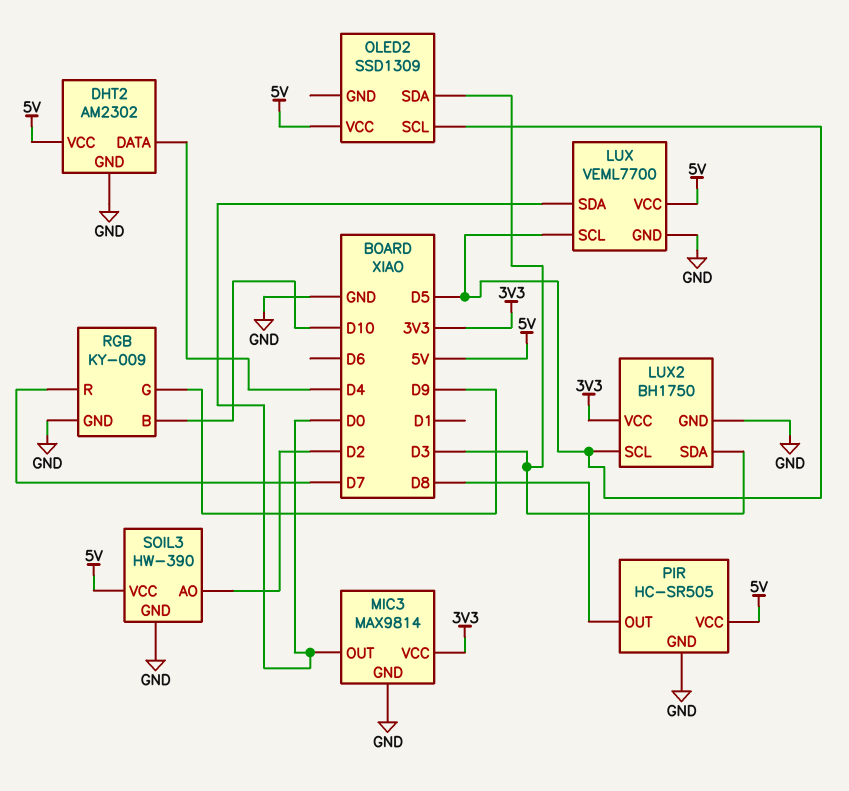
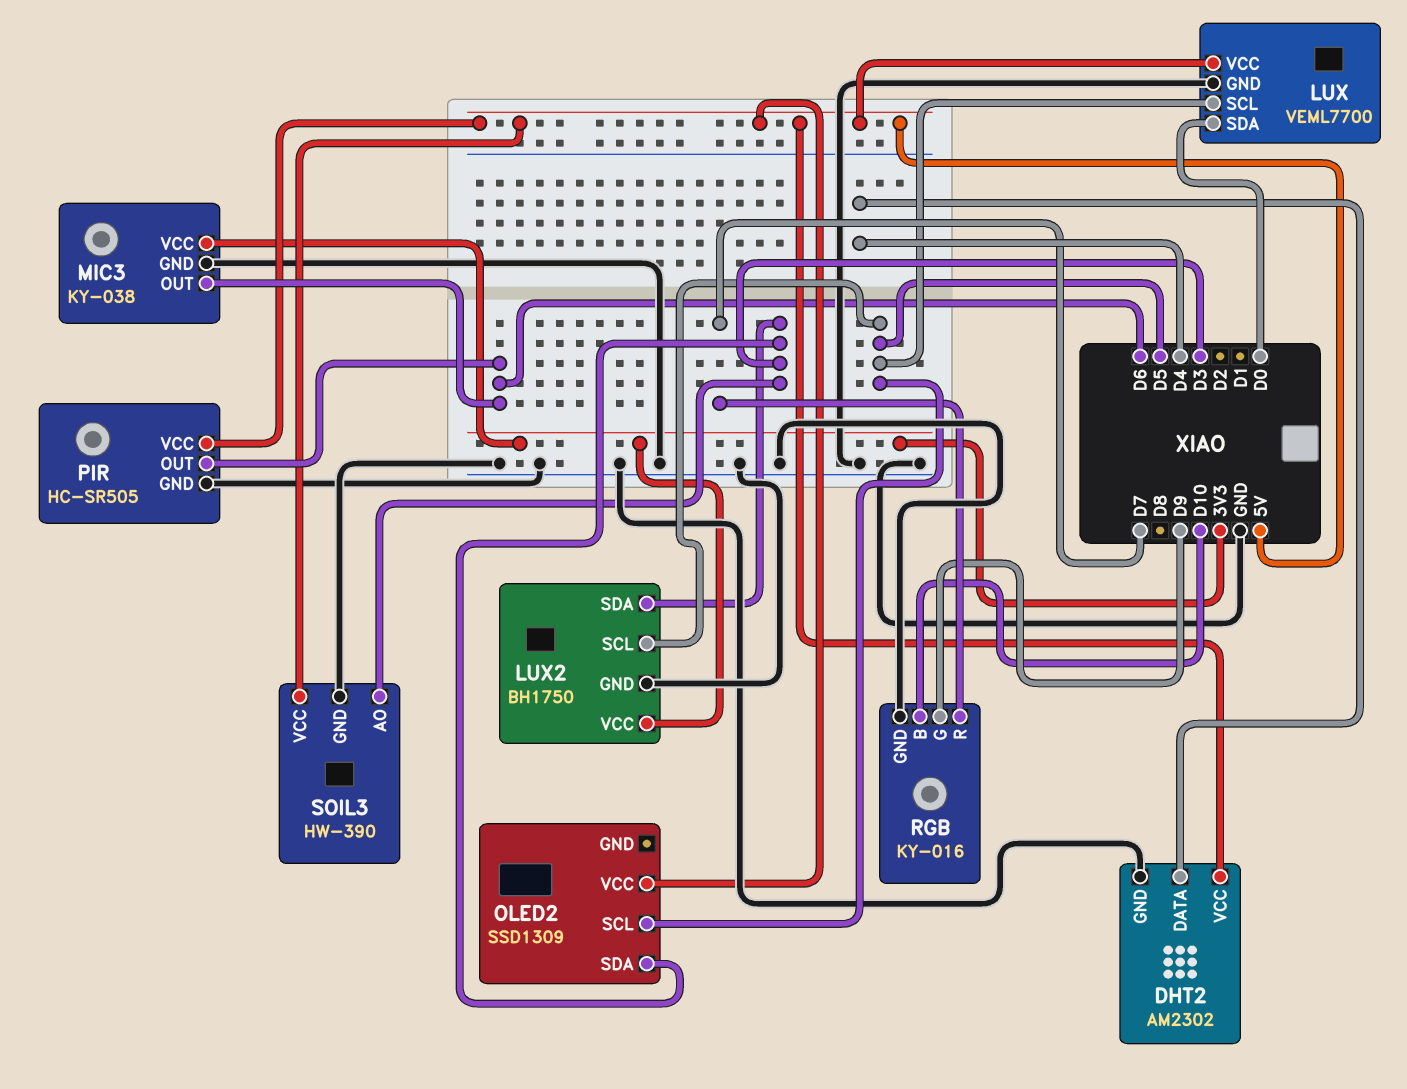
MIC3: MAX9814 -> KY-038
MIC3 pin OUT: D0 -> D6
PIR pin OUT: D8 -> D6
RGB: KY-009 -> KY-016
SOIL3 pin AO: D2 -> D3

